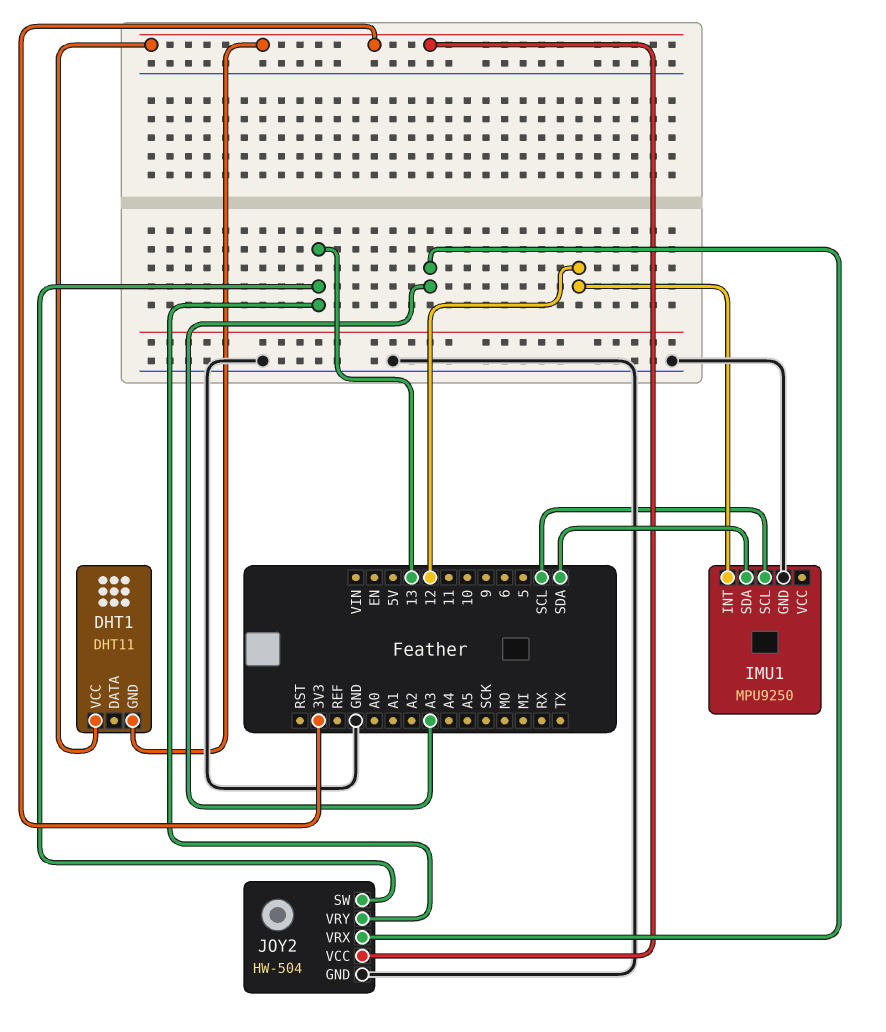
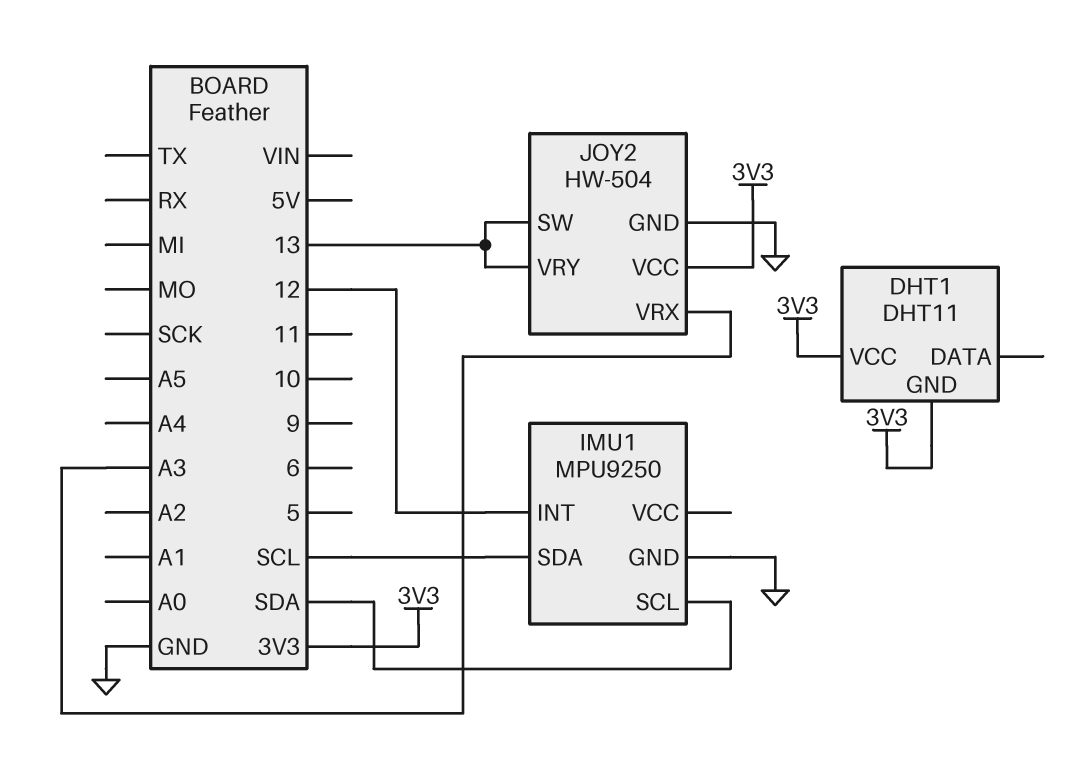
IMU1 pin SCL: SCL -> SDA
IMU1 pin SDA: SDA -> SCL

